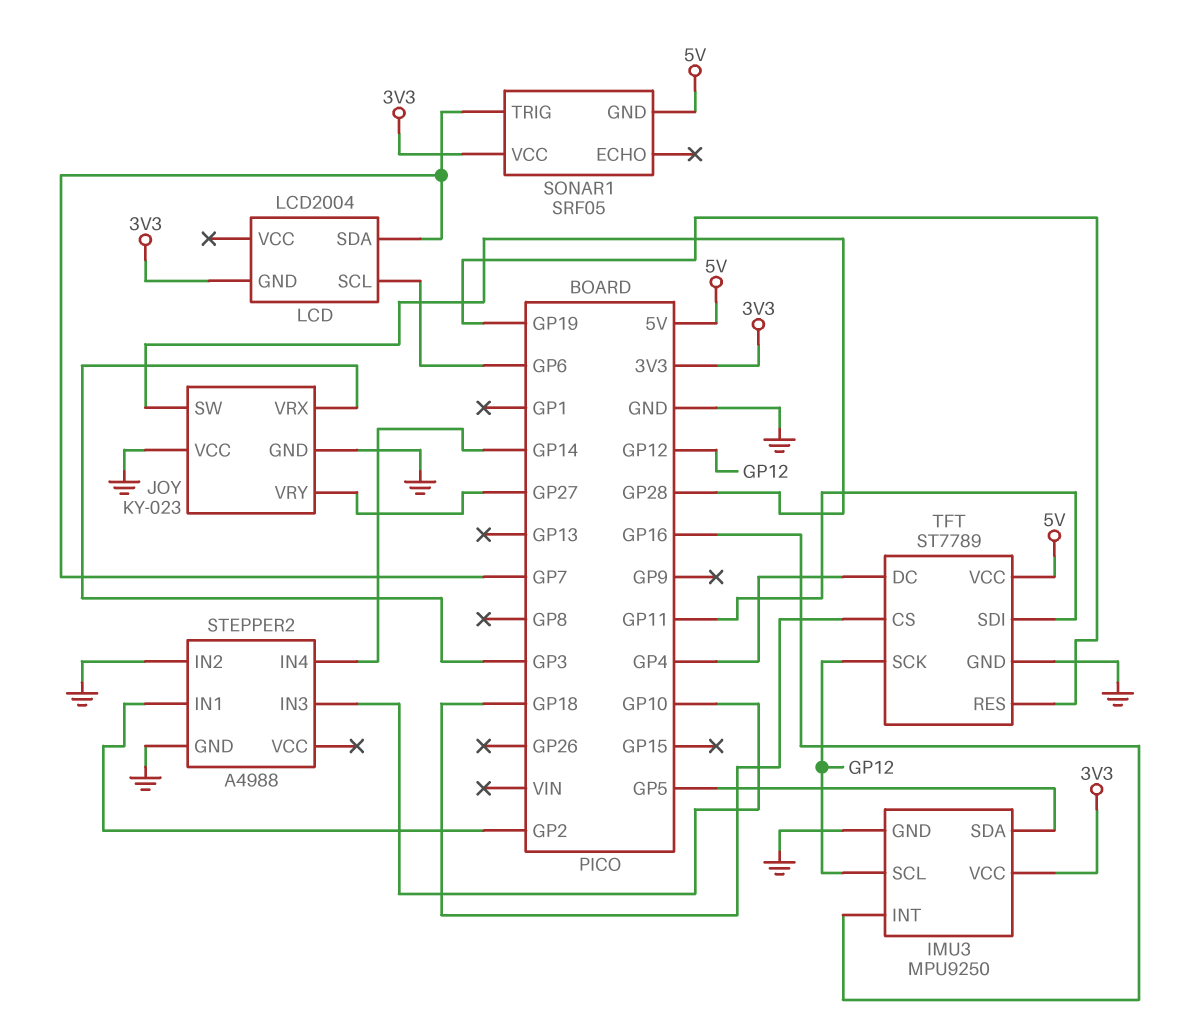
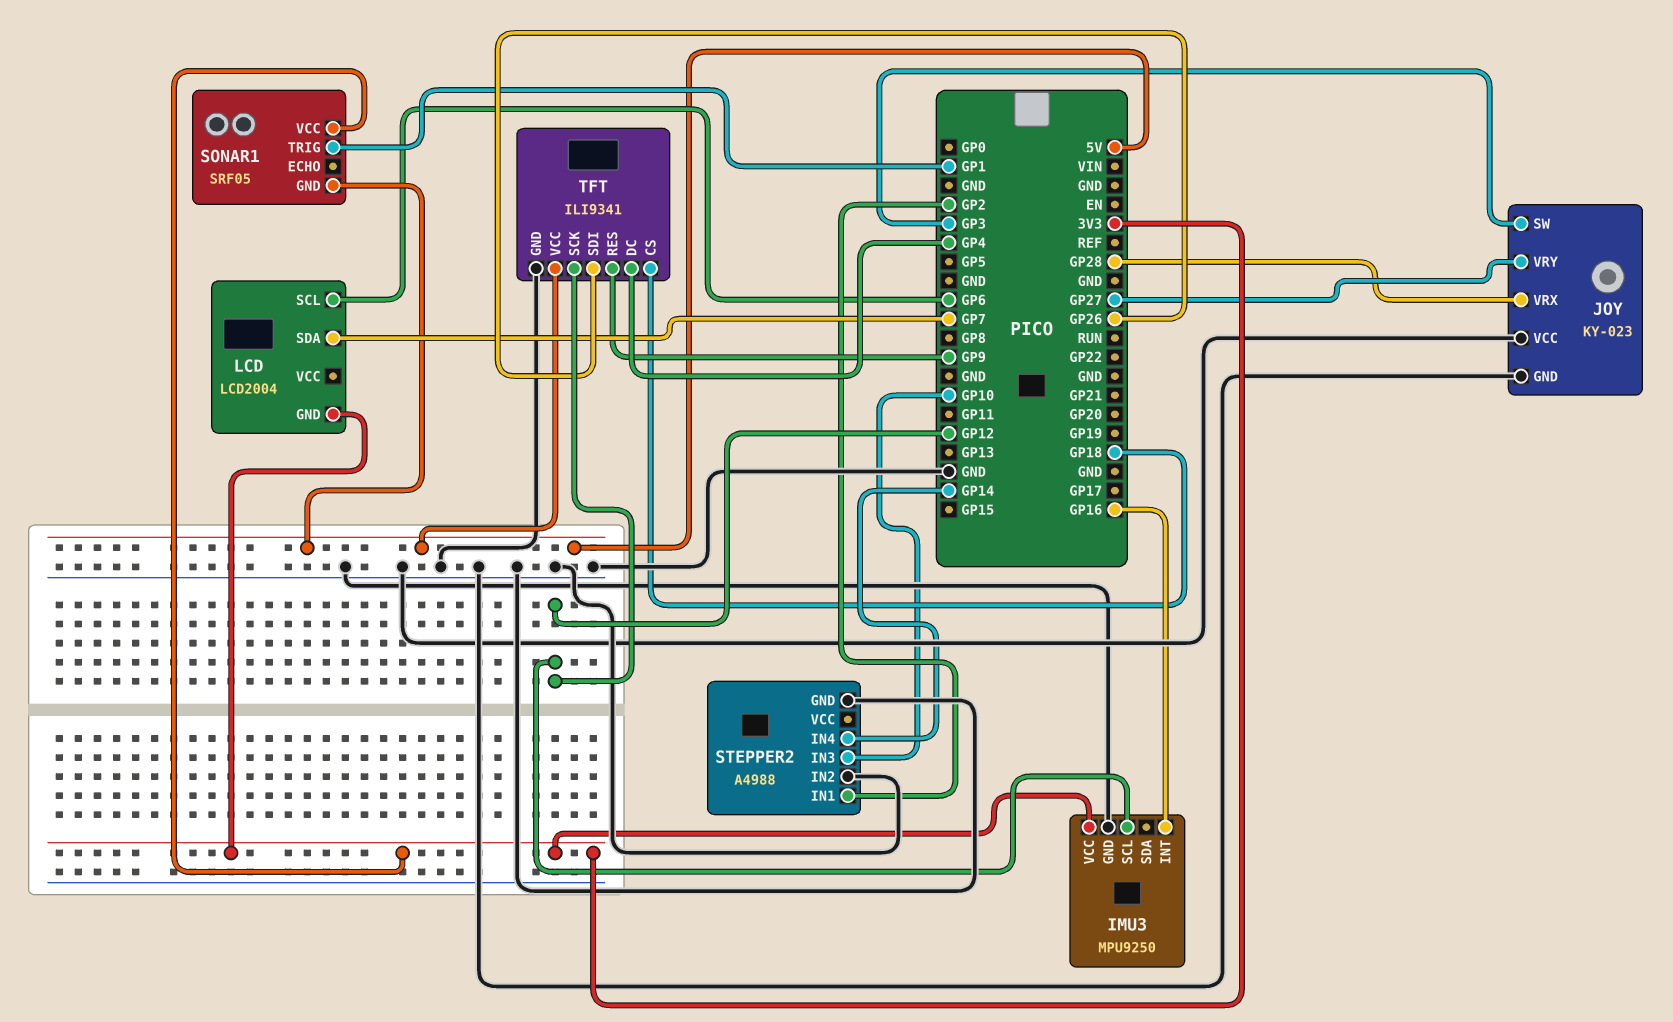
IMU3 pin SDA: GP5 -> none
JOY pin SW: GP28 -> GP3
JOY pin VRX: GP3 -> GP28
SONAR1 pin TRIG: GP7 -> GP1
TFT: ST7789 -> ILI9341
TFT pin RES: GP19 -> GP9
TFT pin SDI: GP11 -> GP26

